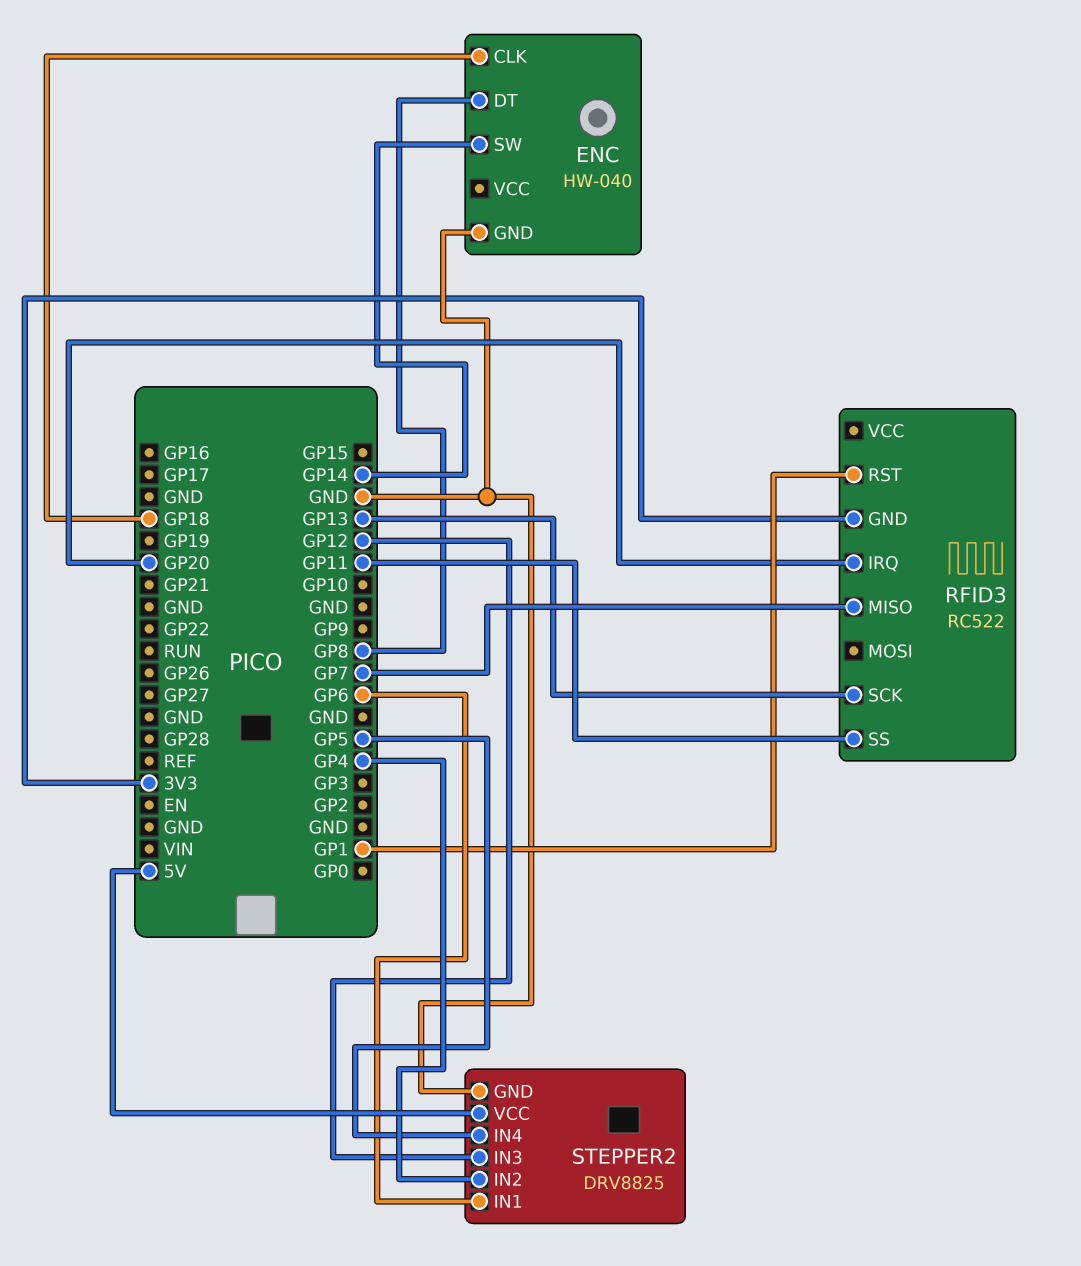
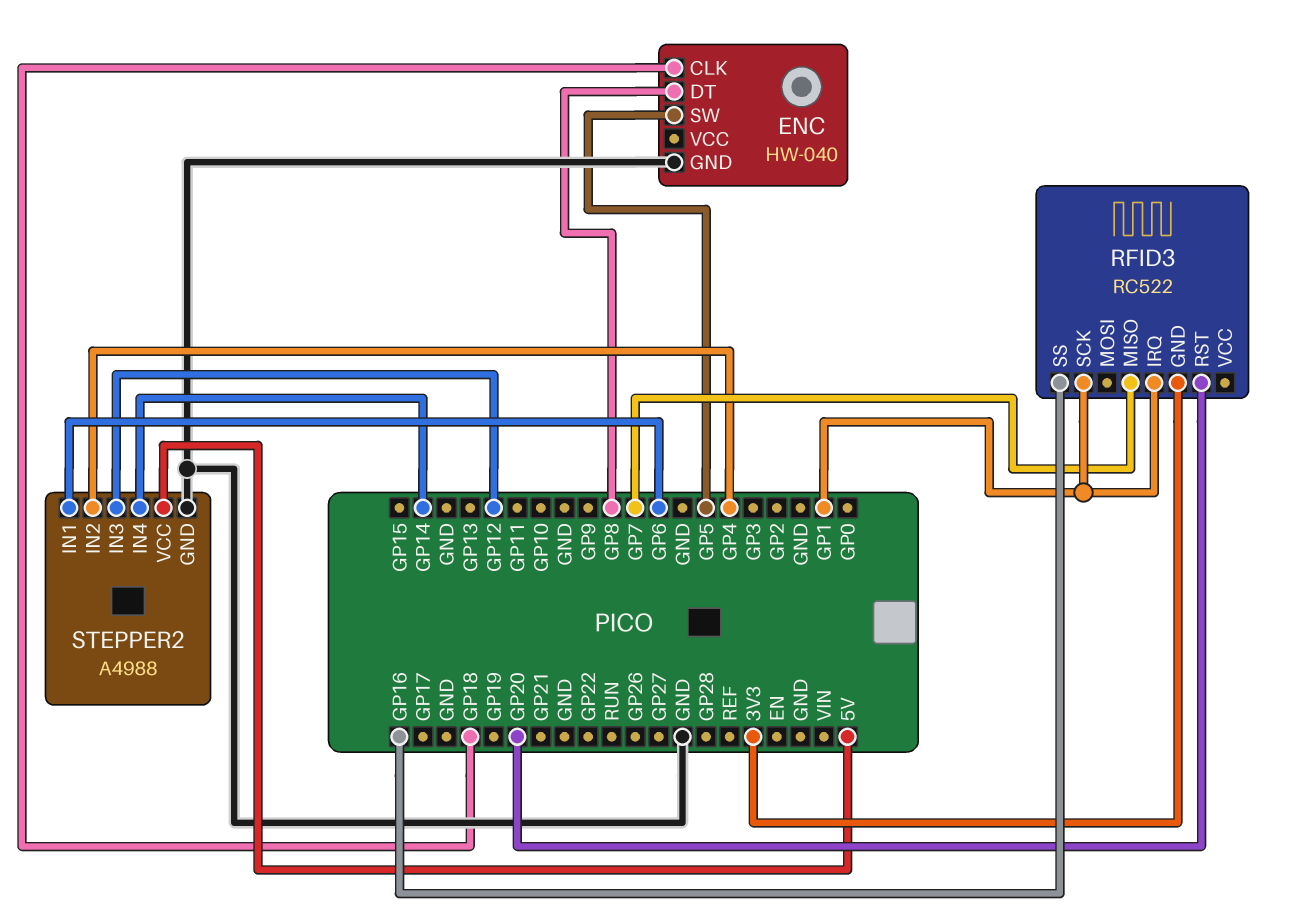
ENC pin SW: GP14 -> GP5
RFID3 pin IRQ: GP20 -> GP1
RFID3 pin RST: GP1 -> GP20
RFID3 pin SCK: GP13 -> GP1
RFID3 pin SS: GP11 -> GP16
STEPPER2: DRV8825 -> A4988
STEPPER2 pin IN4: GP5 -> GP14

